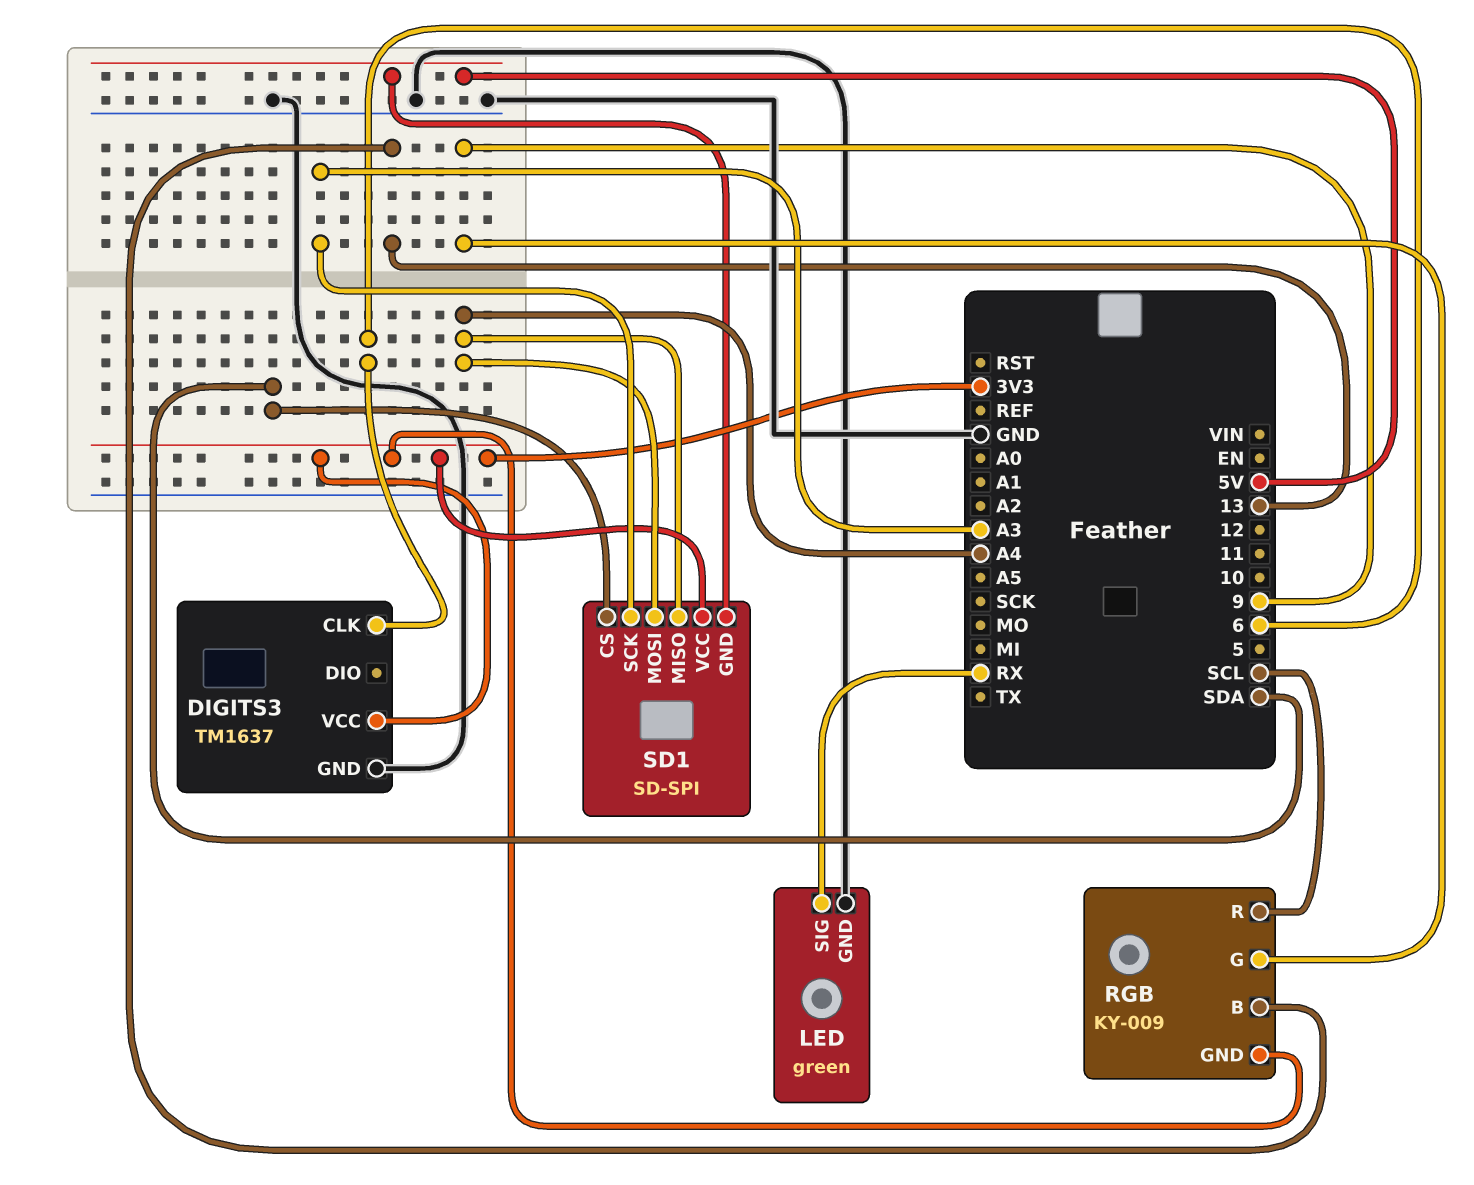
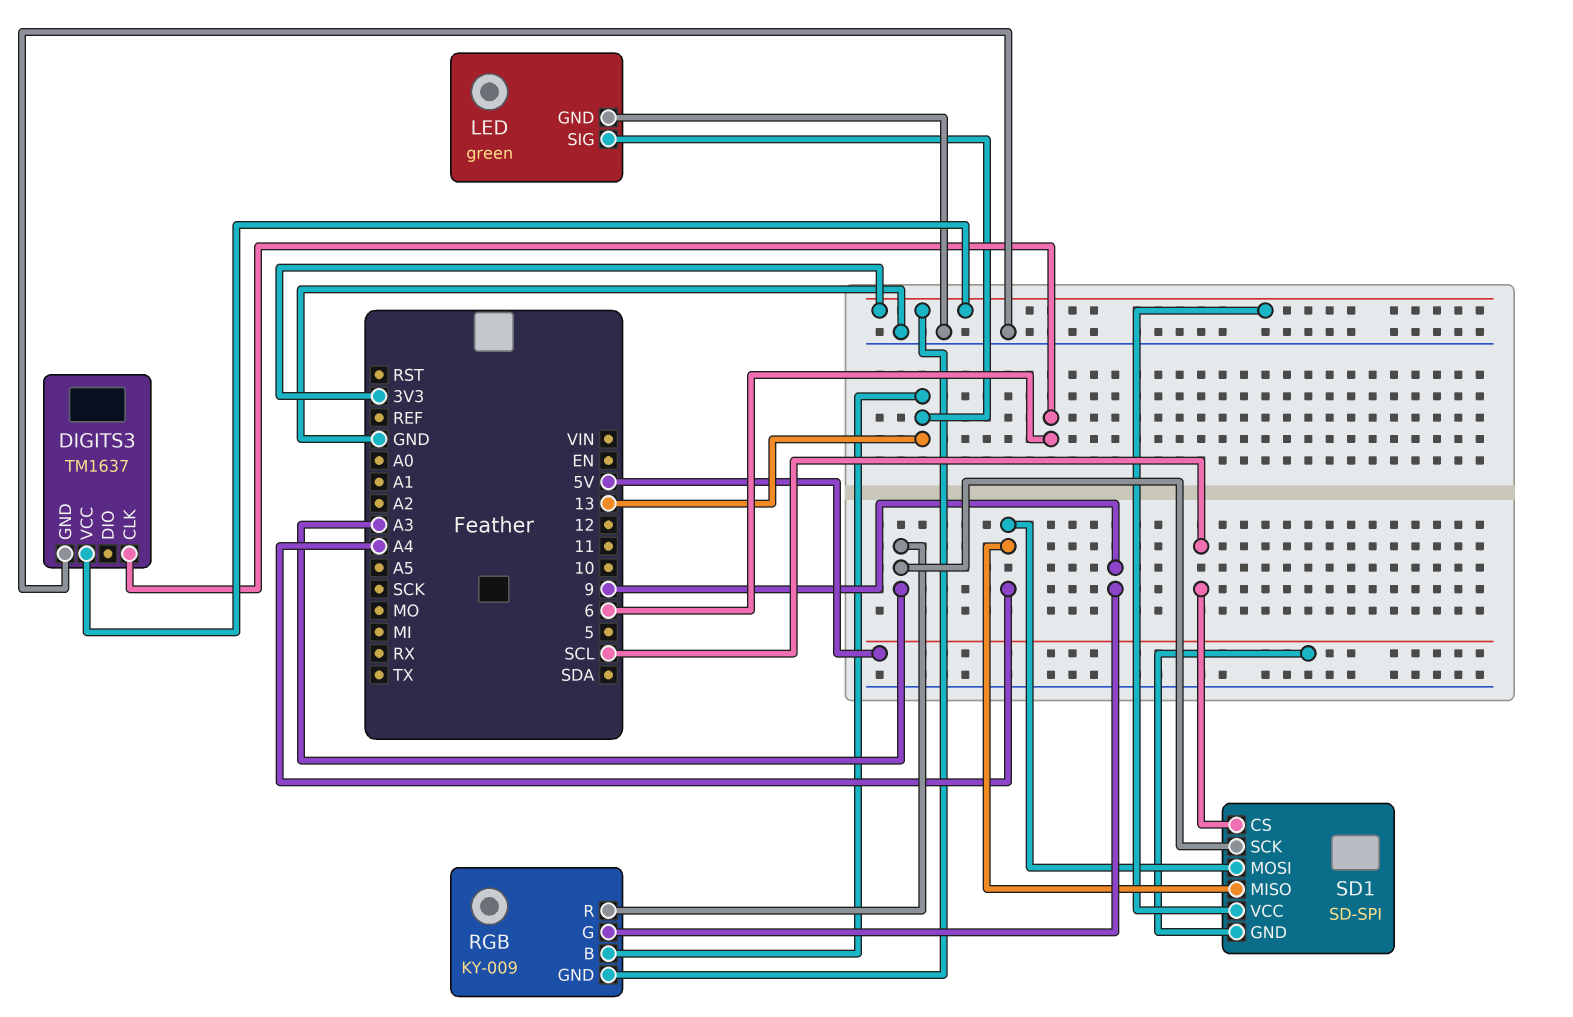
LED pin SIG: RX -> 13
RGB pin R: SCL -> A3
SD1 pin CS: SDA -> SCL

